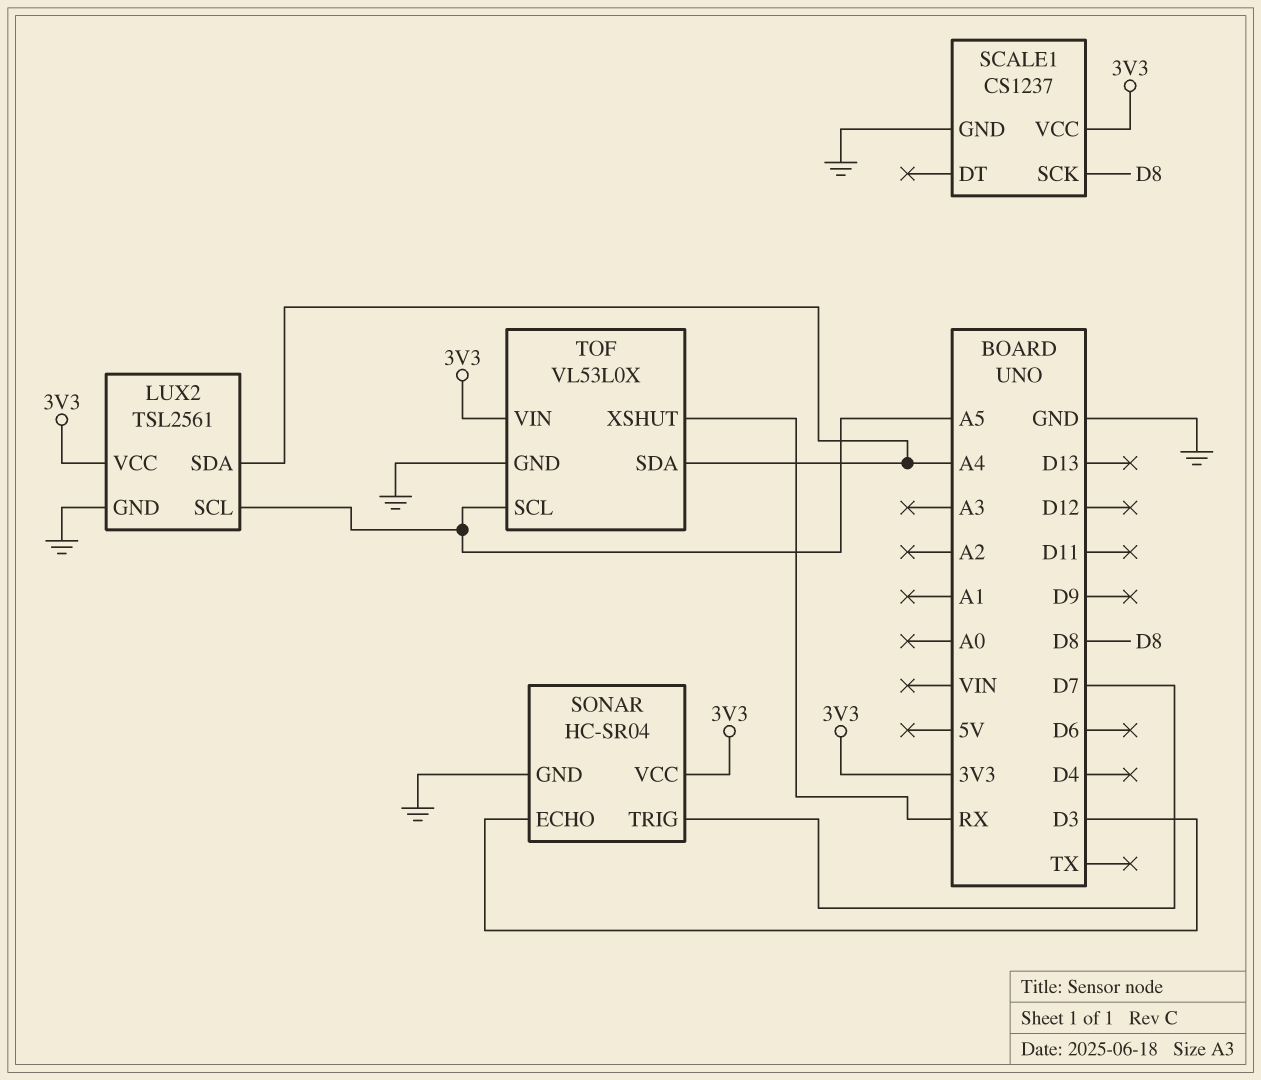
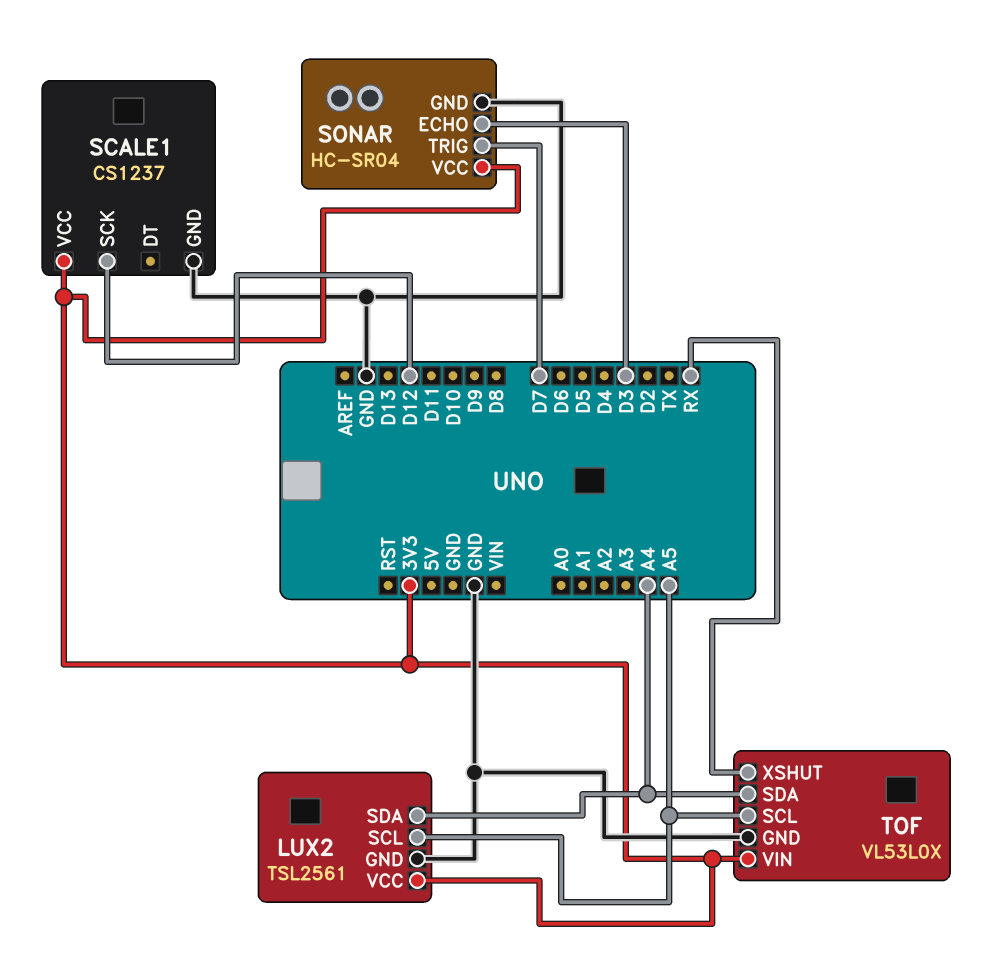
SCALE1 pin SCK: D8 -> D12

